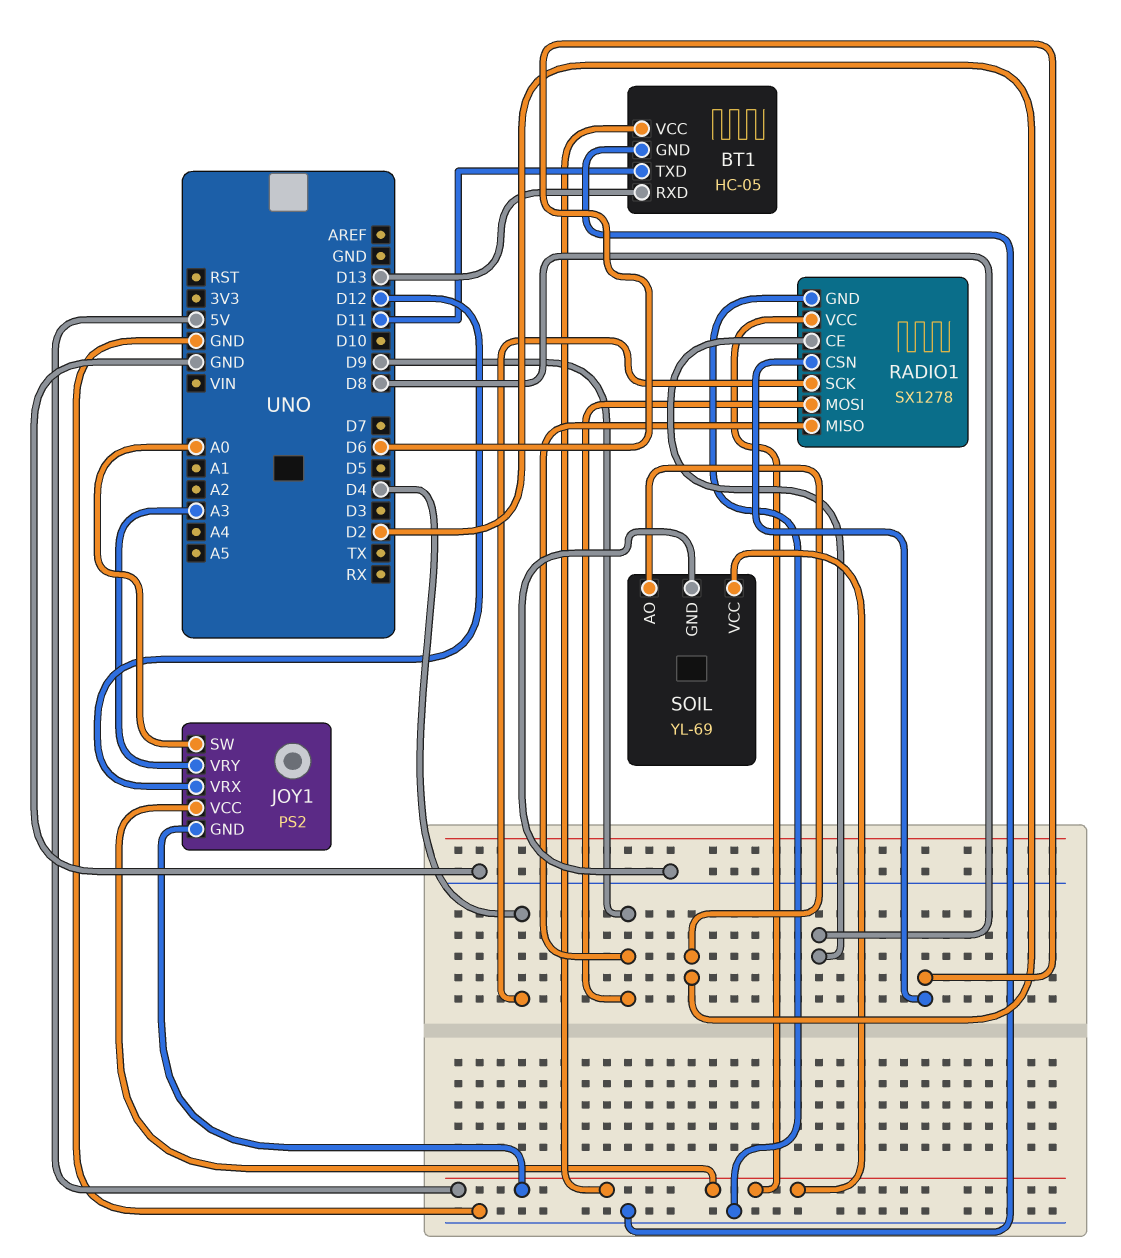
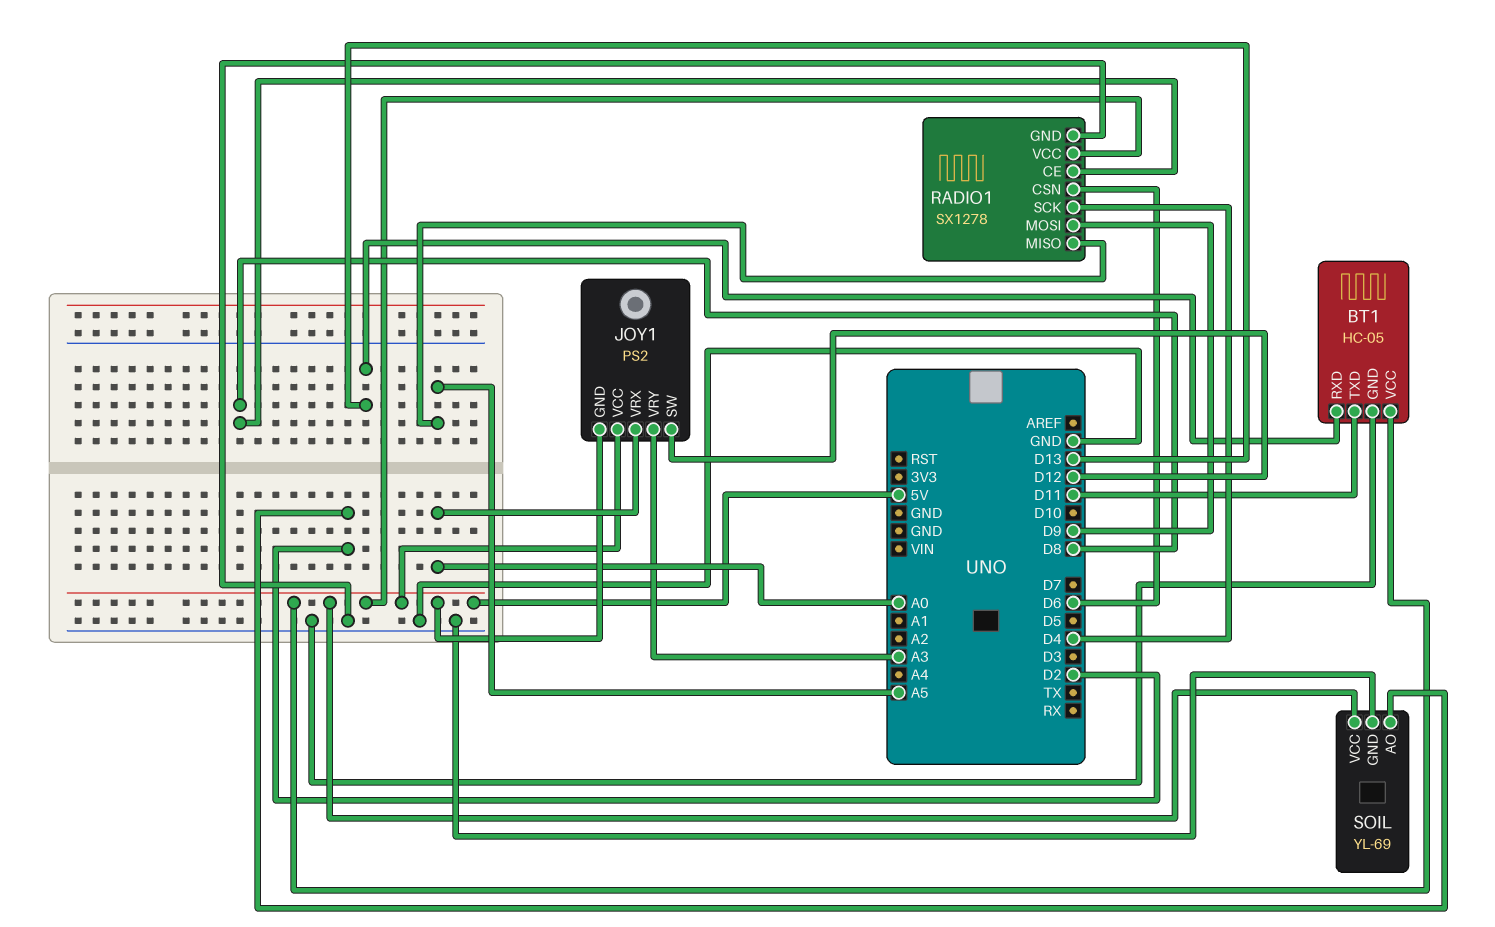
JOY1 pin SW: A0 -> D12
JOY1 pin VRX: D12 -> A0
RADIO1 pin MISO: D9 -> A5

